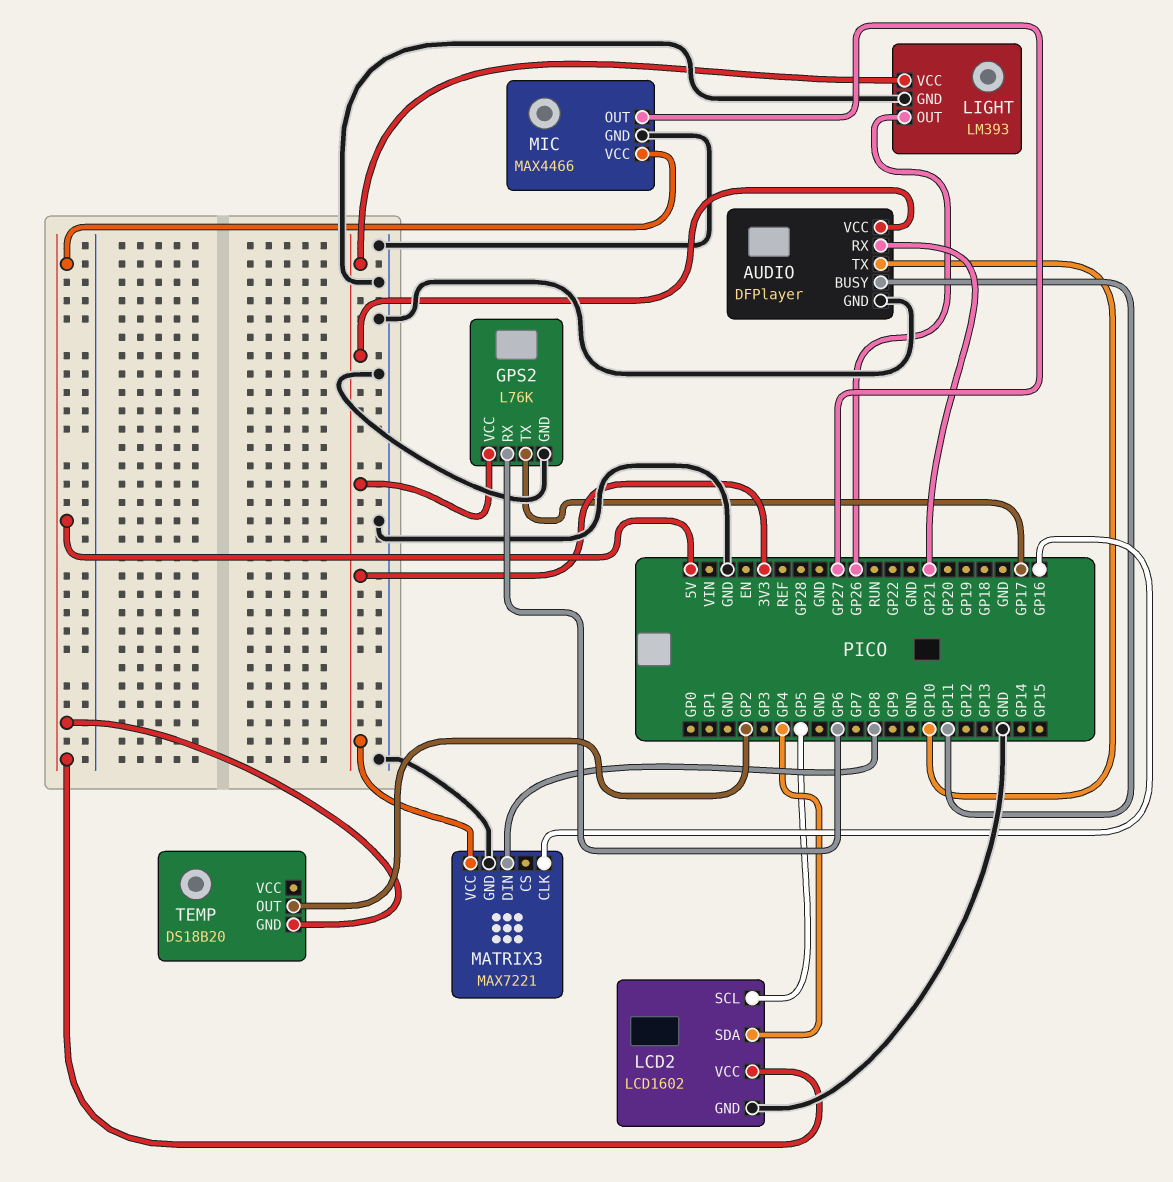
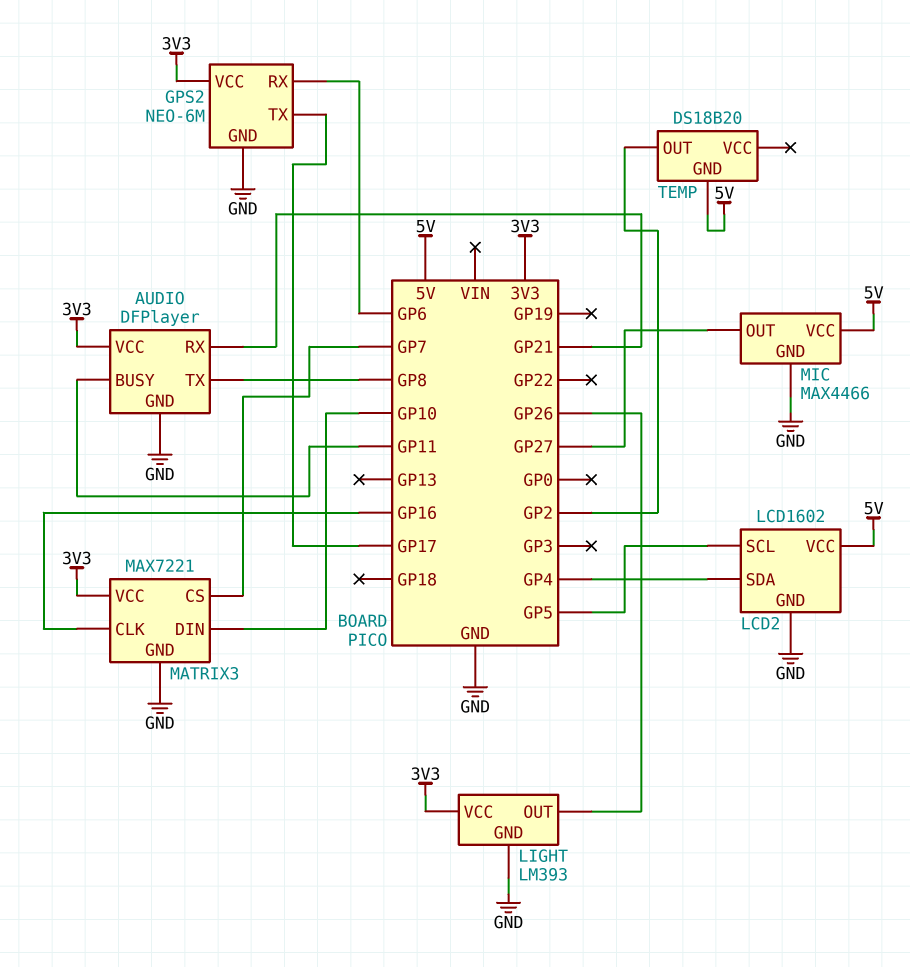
AUDIO pin TX: GP10 -> GP8
GPS2: L76K -> NEO-6M
MATRIX3 pin CS: none -> GP7
MATRIX3 pin DIN: GP8 -> GP10

